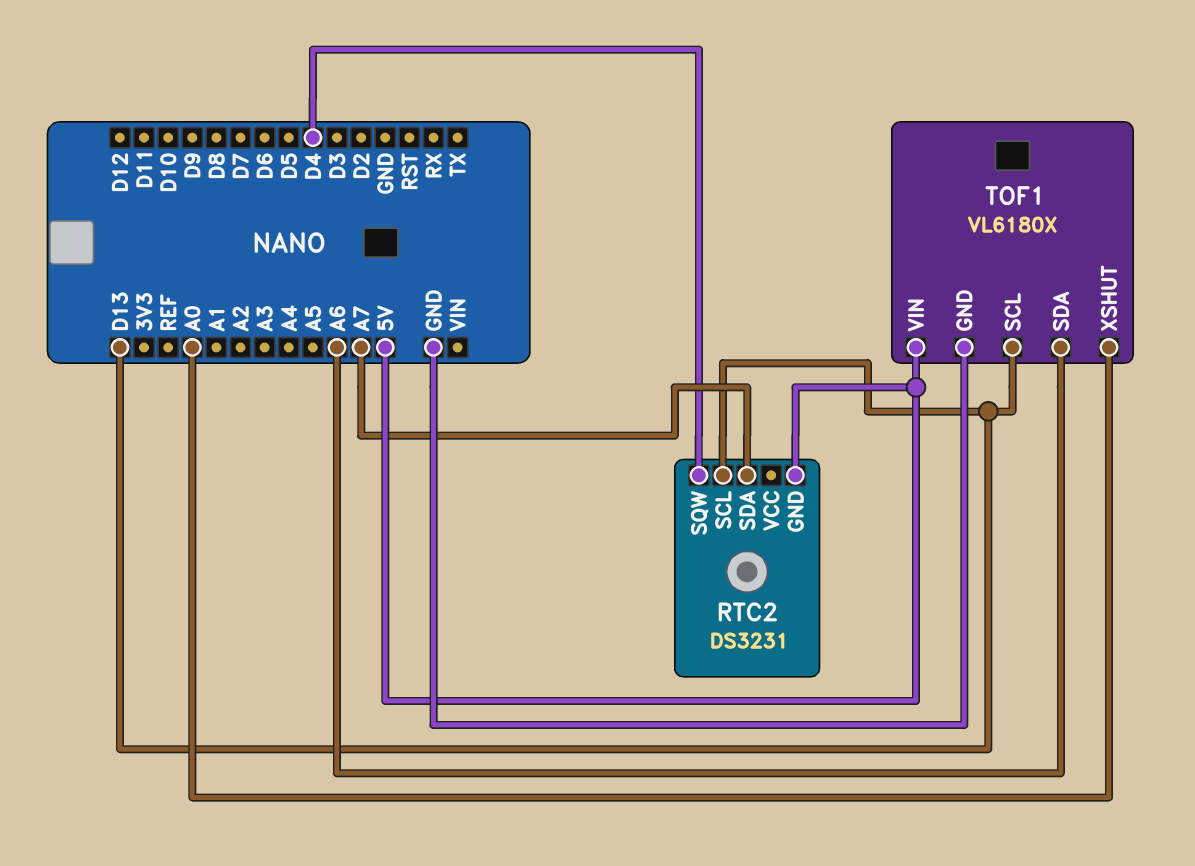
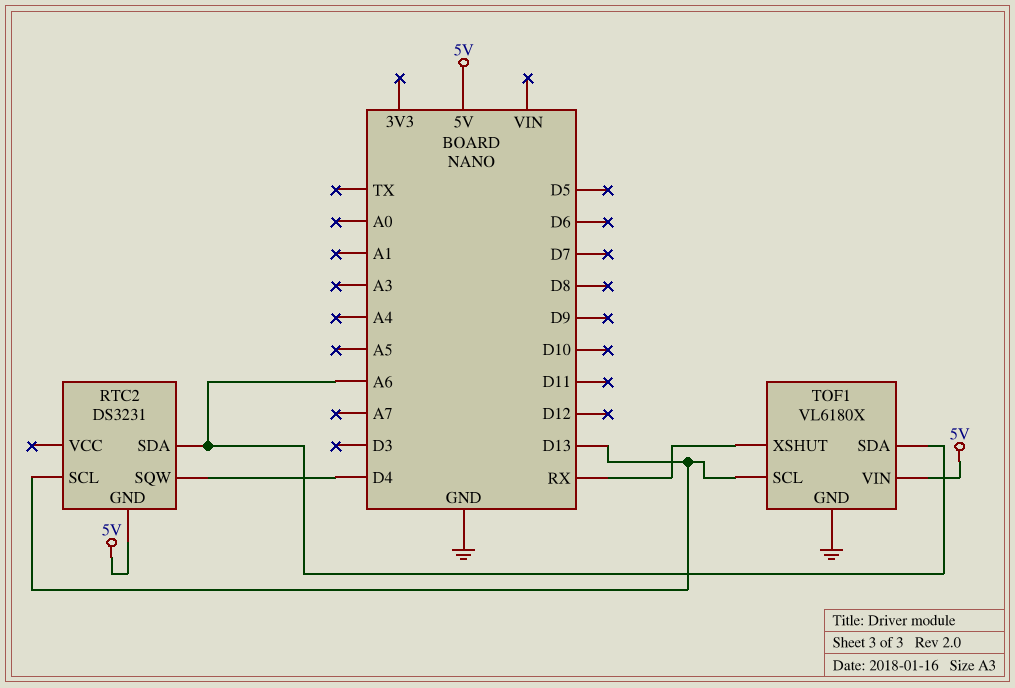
RTC2 pin SDA: A7 -> A6
TOF1 pin XSHUT: A0 -> RX

